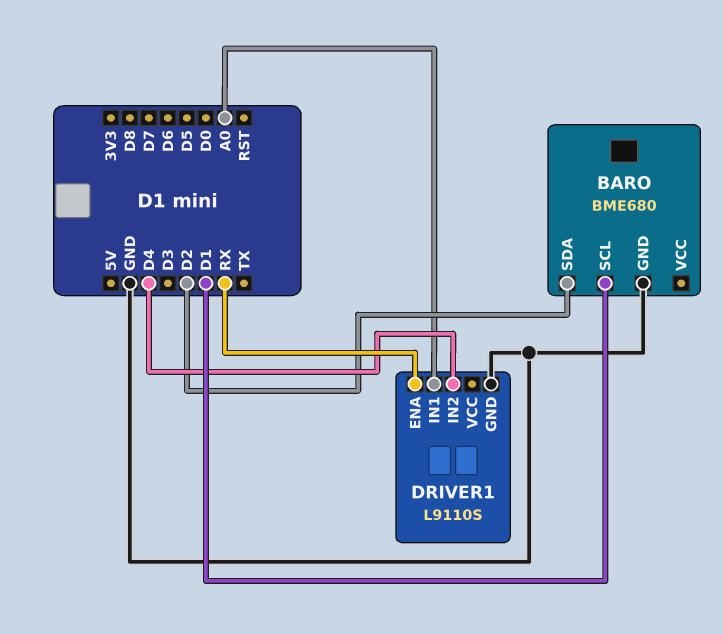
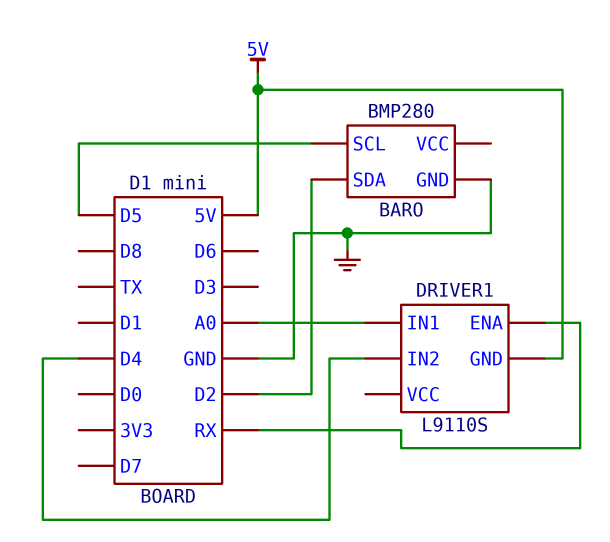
BARO: BME680 -> BMP280
BARO pin SCL: D1 -> D5
DRIVER1 pin GND: GND -> 5V

